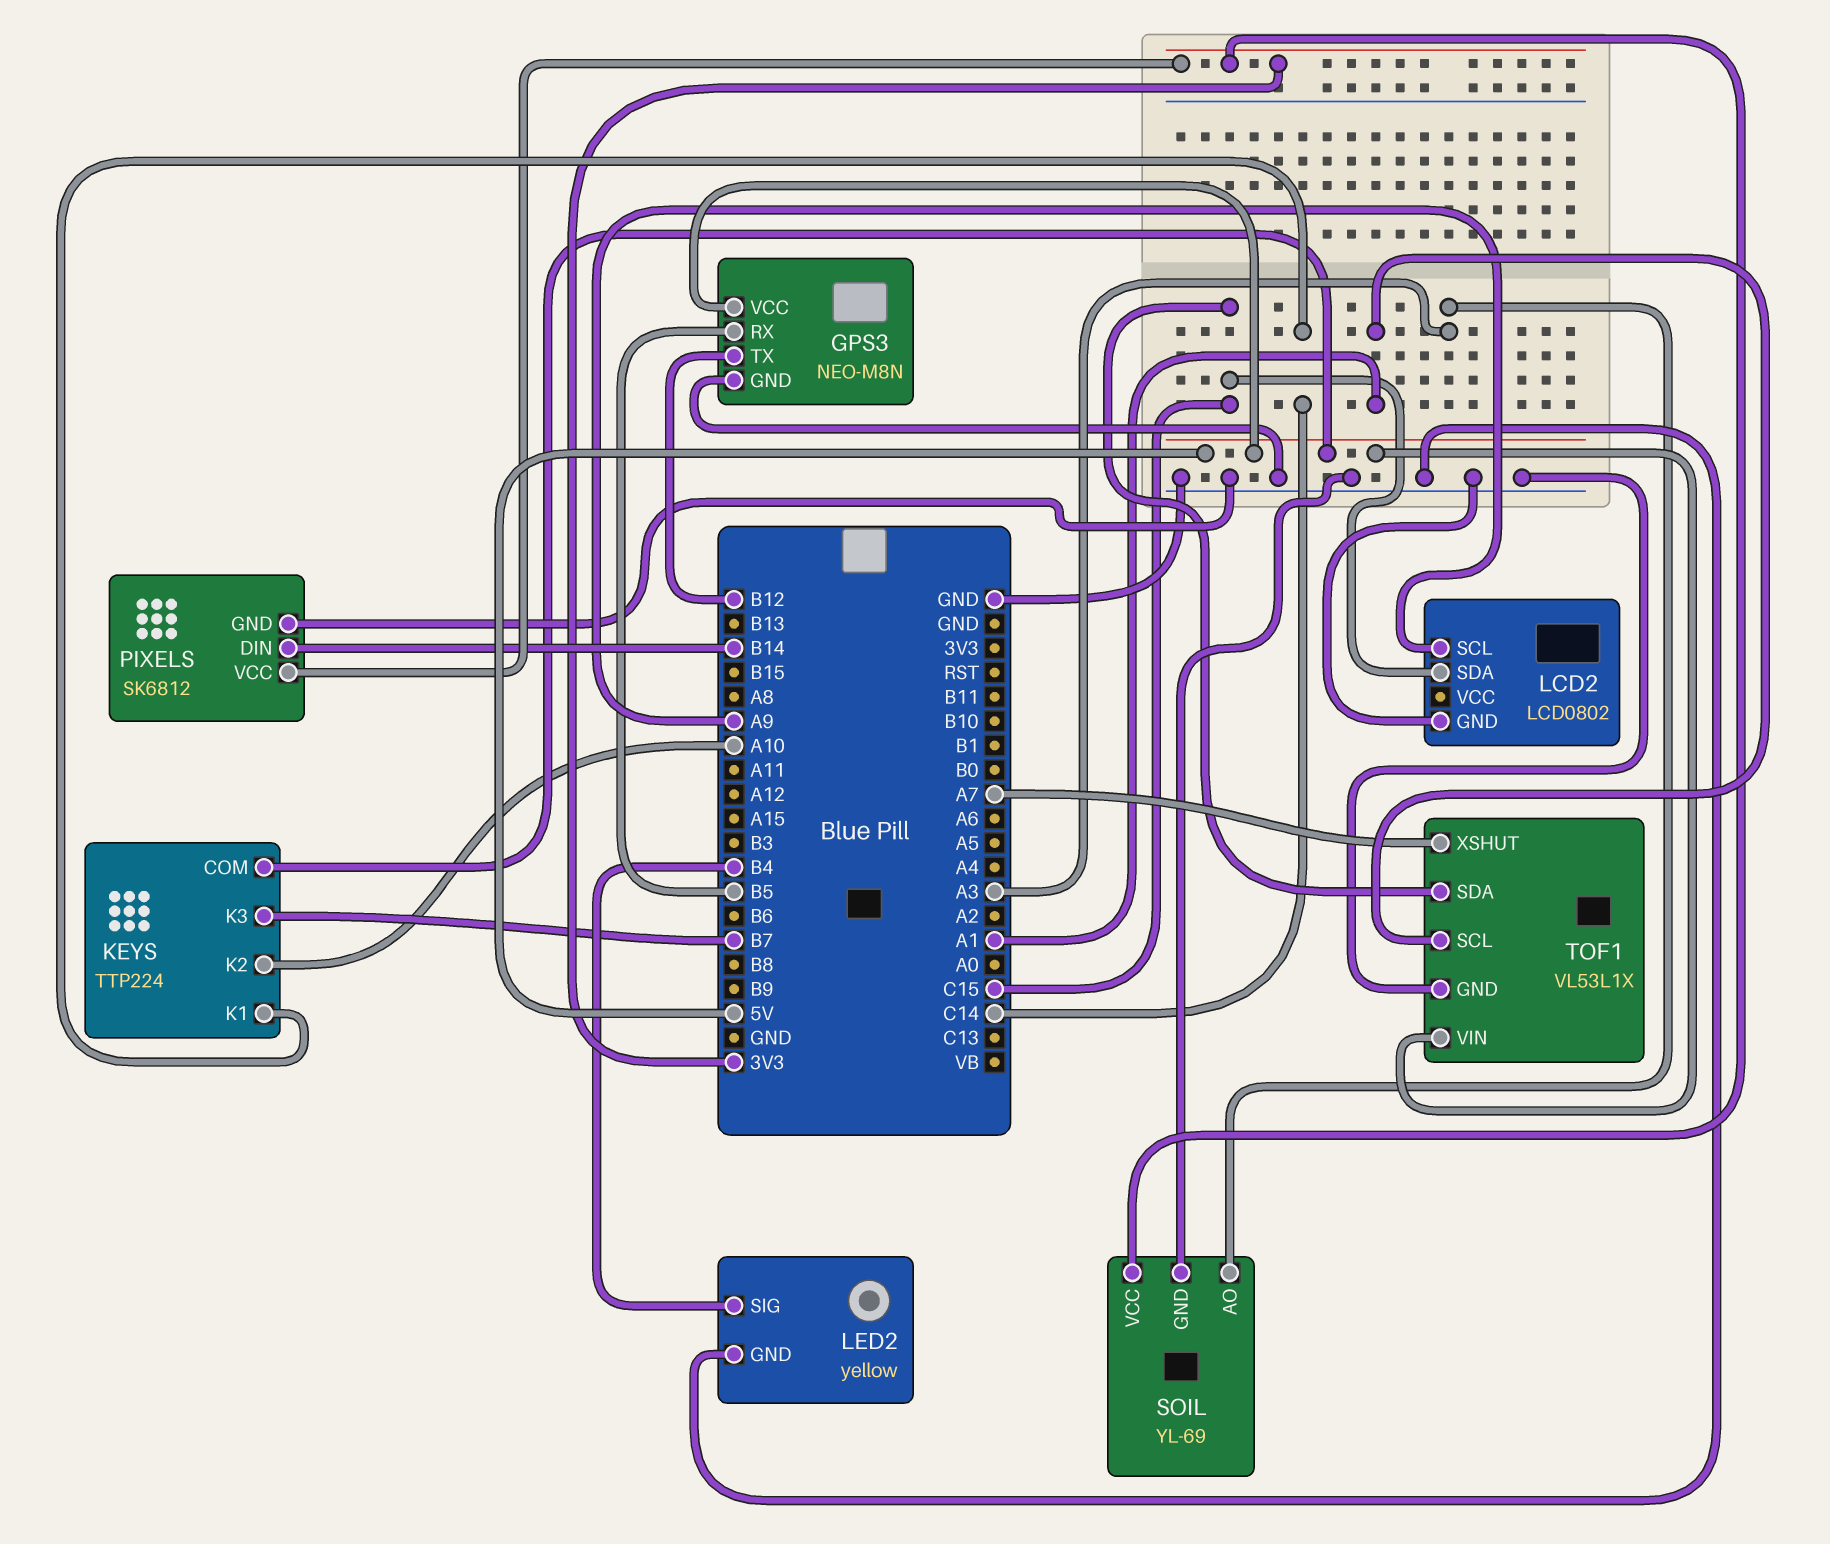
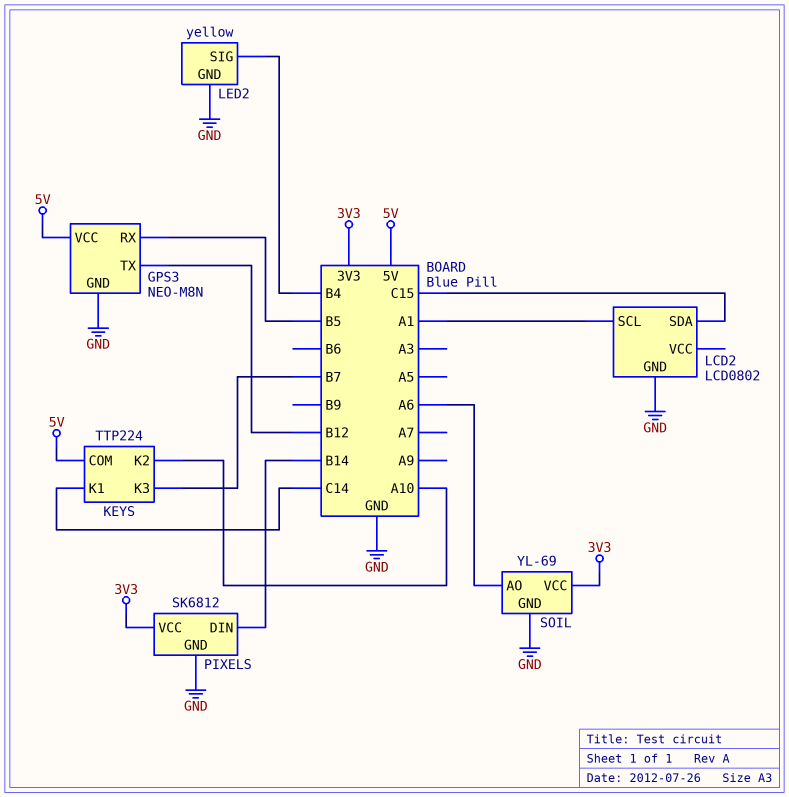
LCD2 pin SCL: A9 -> A1
SOIL pin AO: A3 -> A6
TOF1: VL53L1X -> none
TOF1 pin GND: GND -> none
TOF1 pin SCL: A1 -> none
TOF1 pin SDA: C15 -> none
TOF1 pin VIN: 5V -> none
TOF1 pin XSHUT: A7 -> none

